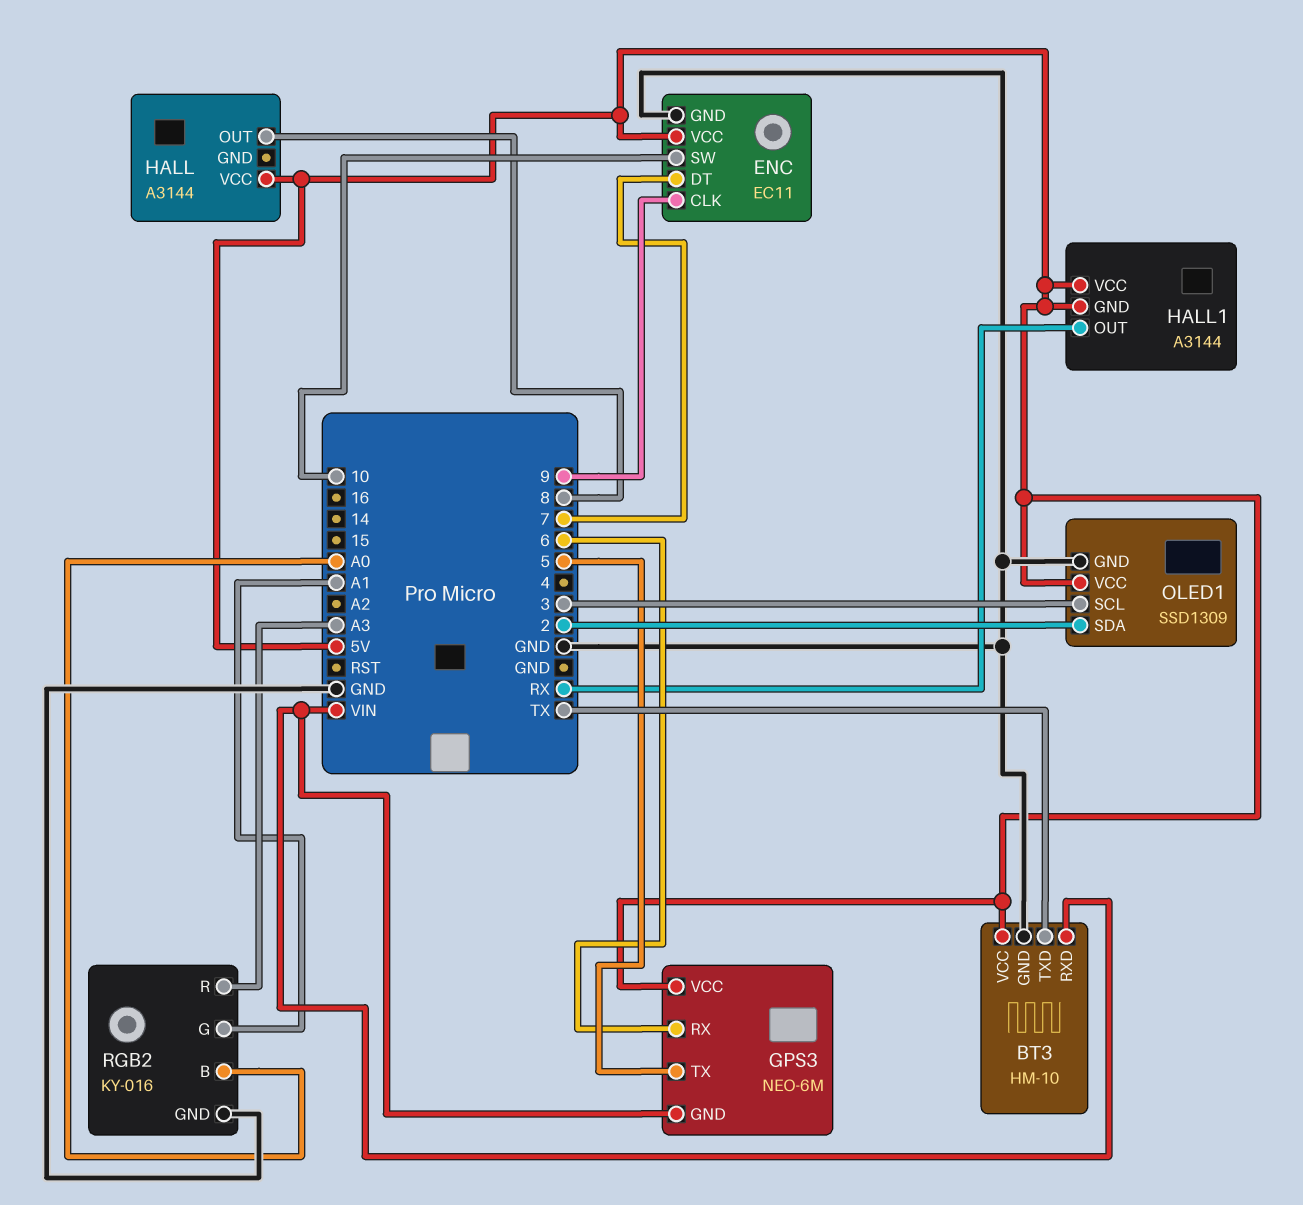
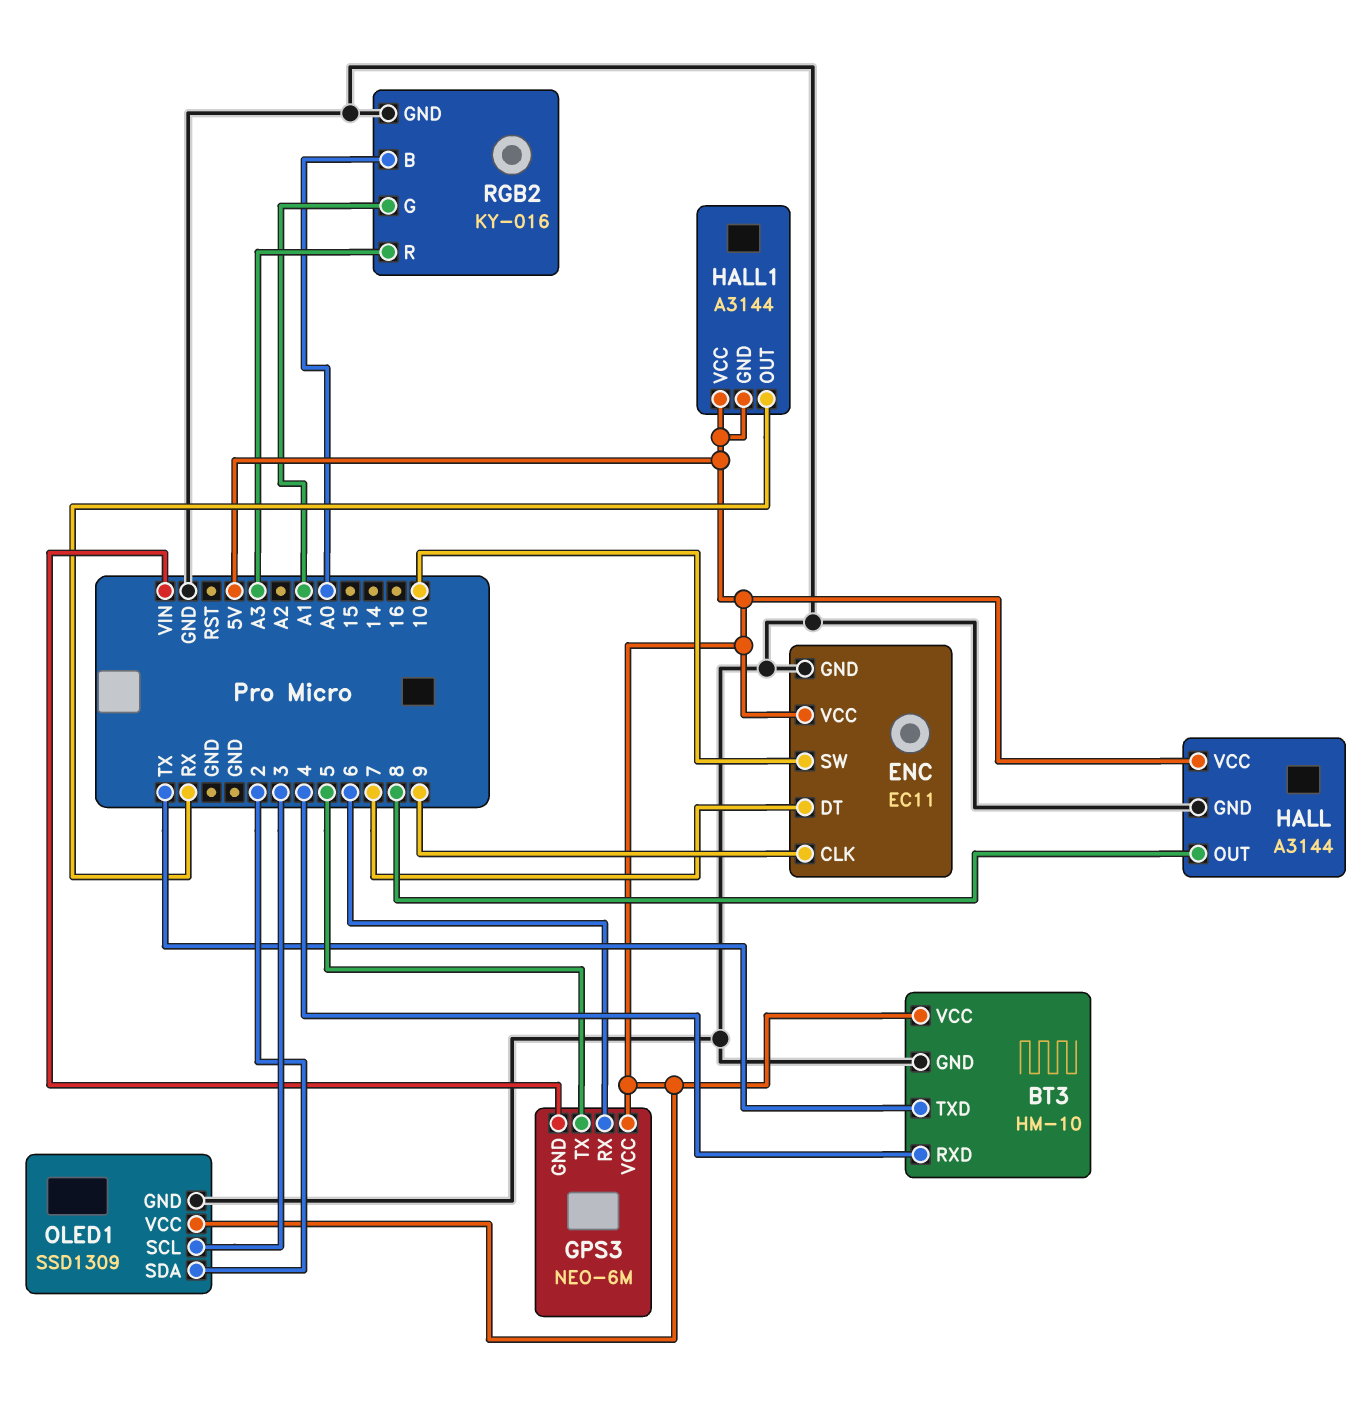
BT3 pin RXD: VIN -> 4
HALL pin GND: none -> GND

